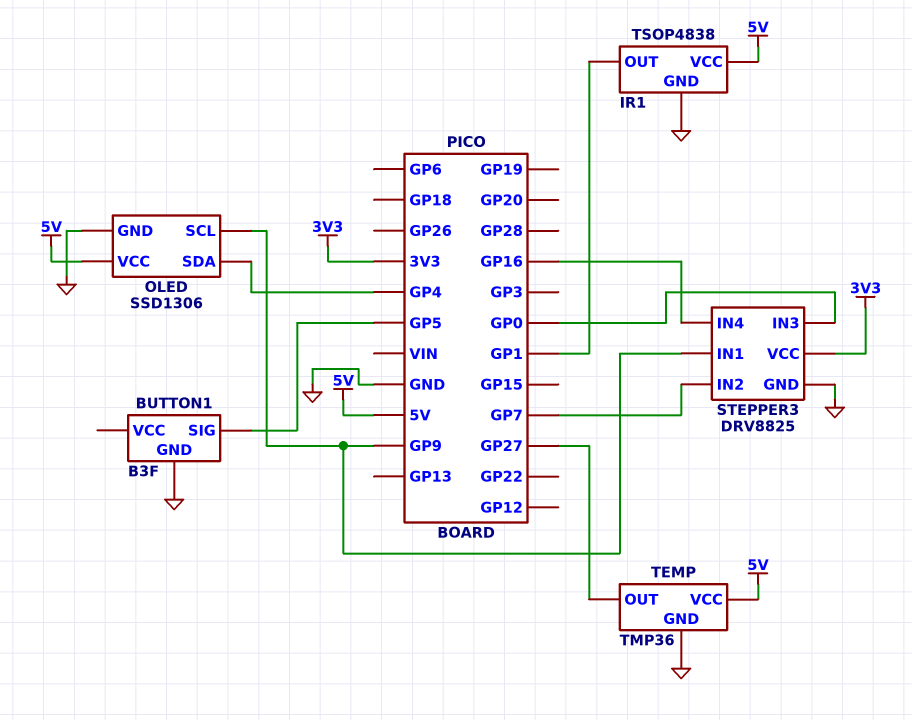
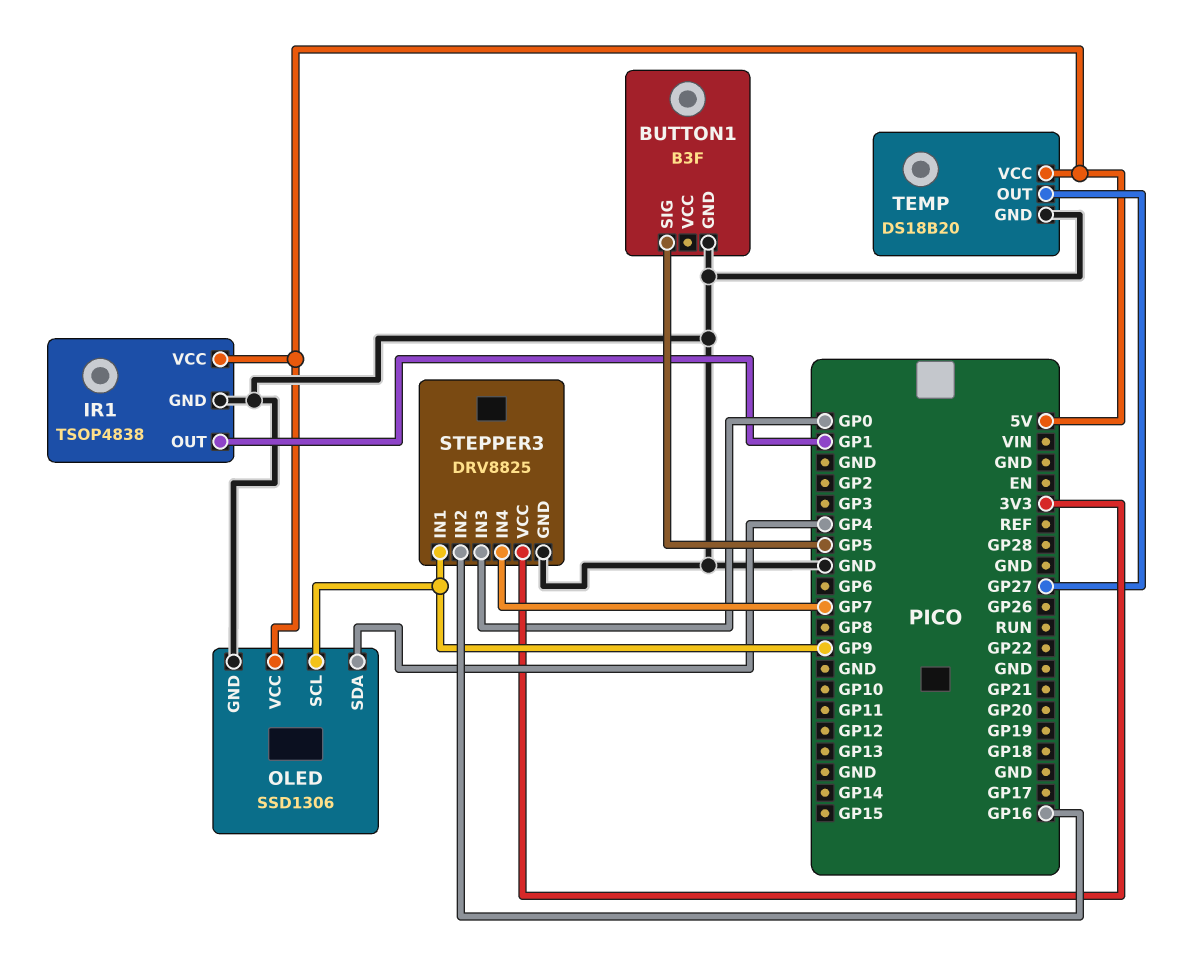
STEPPER3 pin IN2: GP7 -> GP16
STEPPER3 pin IN4: GP16 -> GP7
TEMP: TMP36 -> DS18B20

